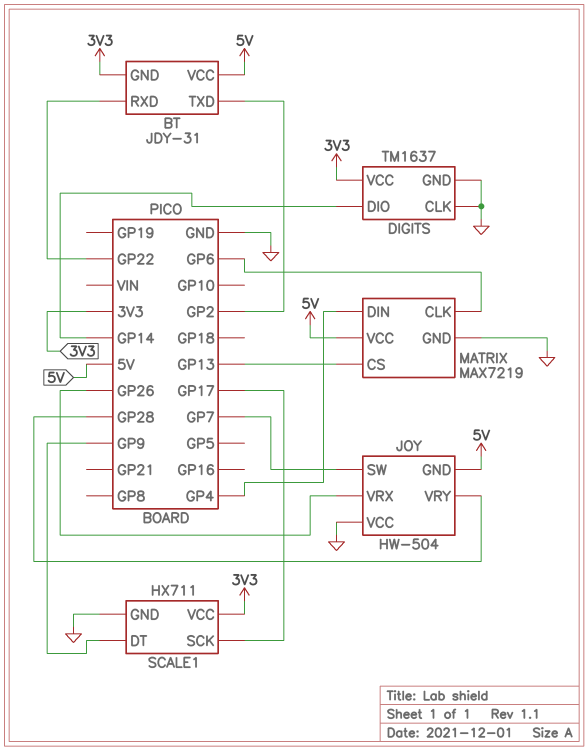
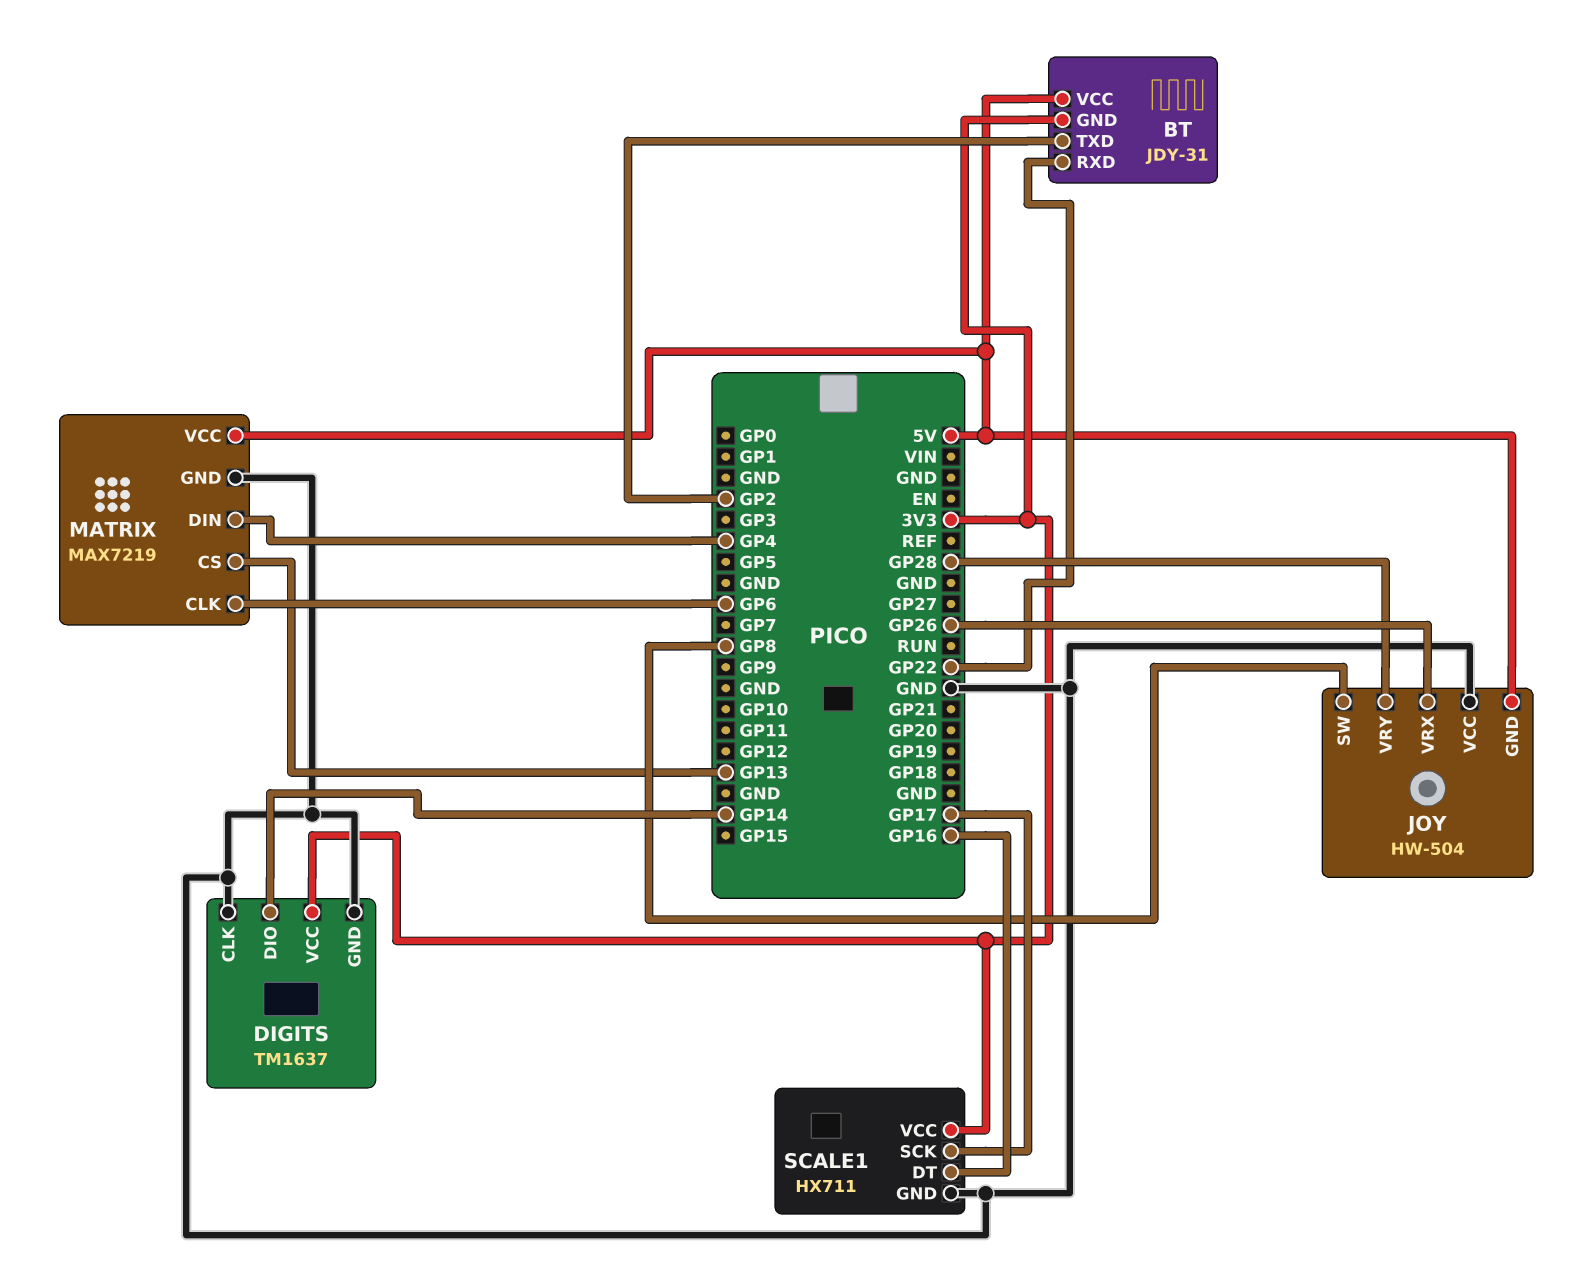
JOY pin SW: GP7 -> GP8
SCALE1 pin DT: GP9 -> GP16

